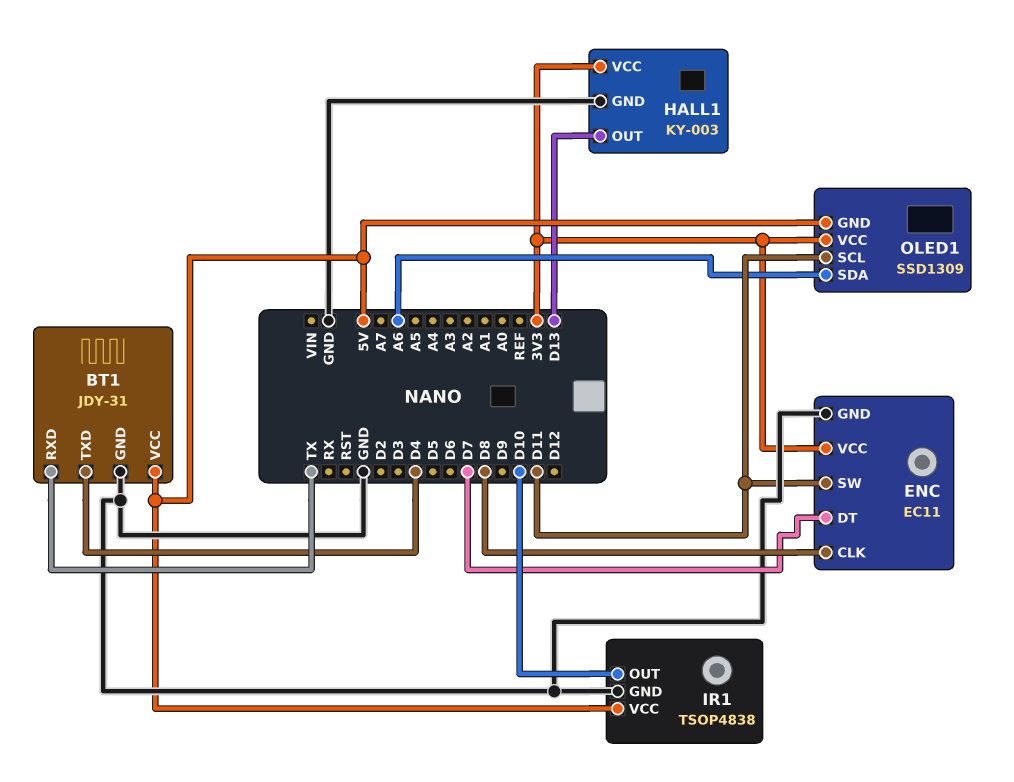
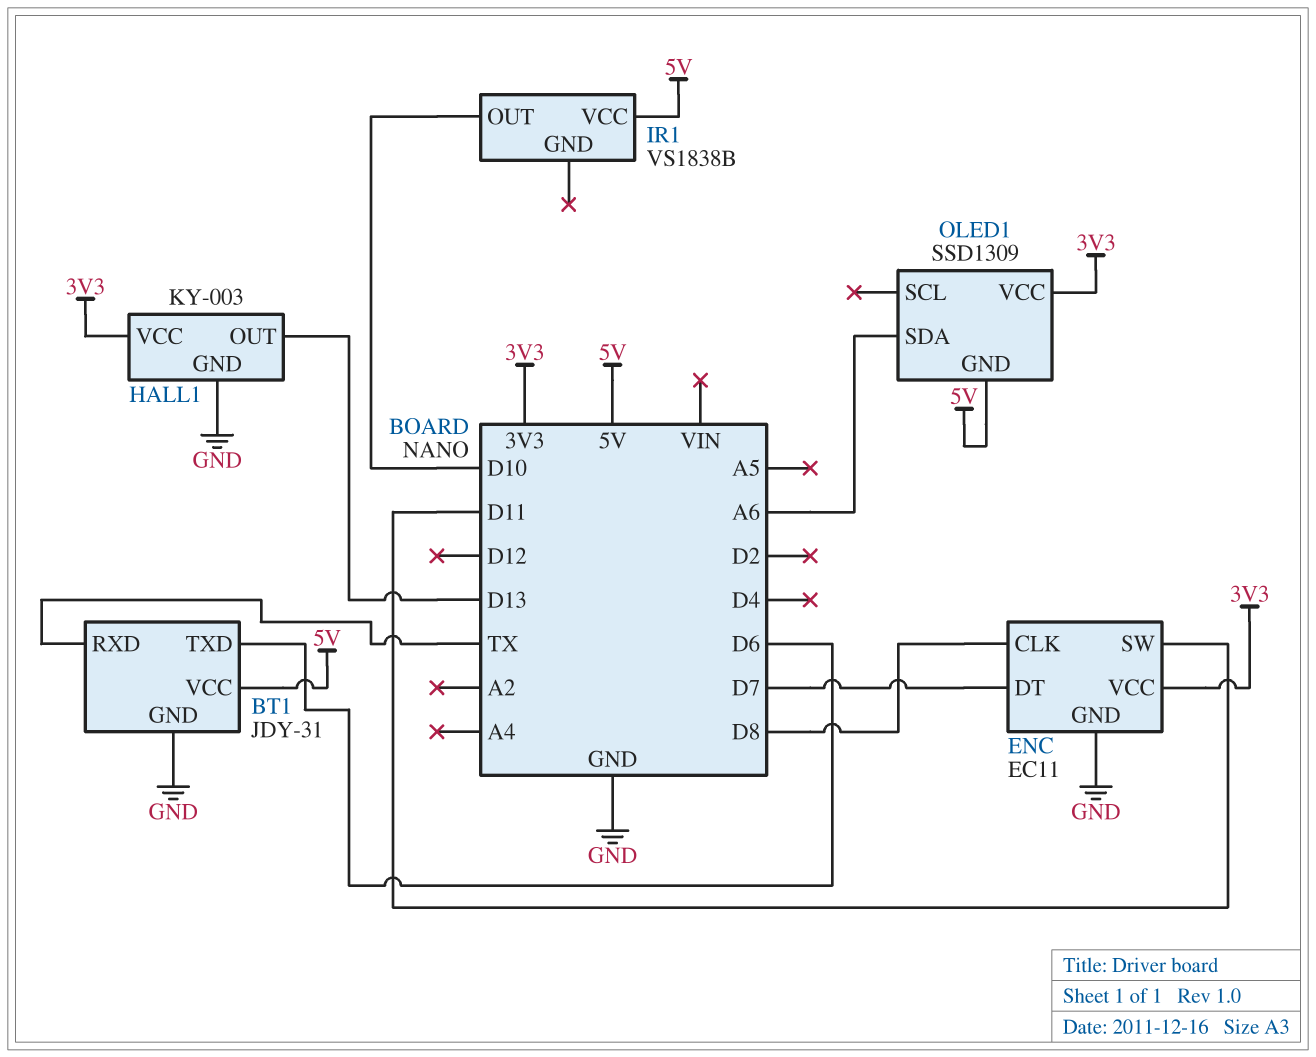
BT1 pin TXD: D4 -> D6
IR1: TSOP4838 -> VS1838B
IR1 pin GND: GND -> none
OLED1 pin SCL: D11 -> none

